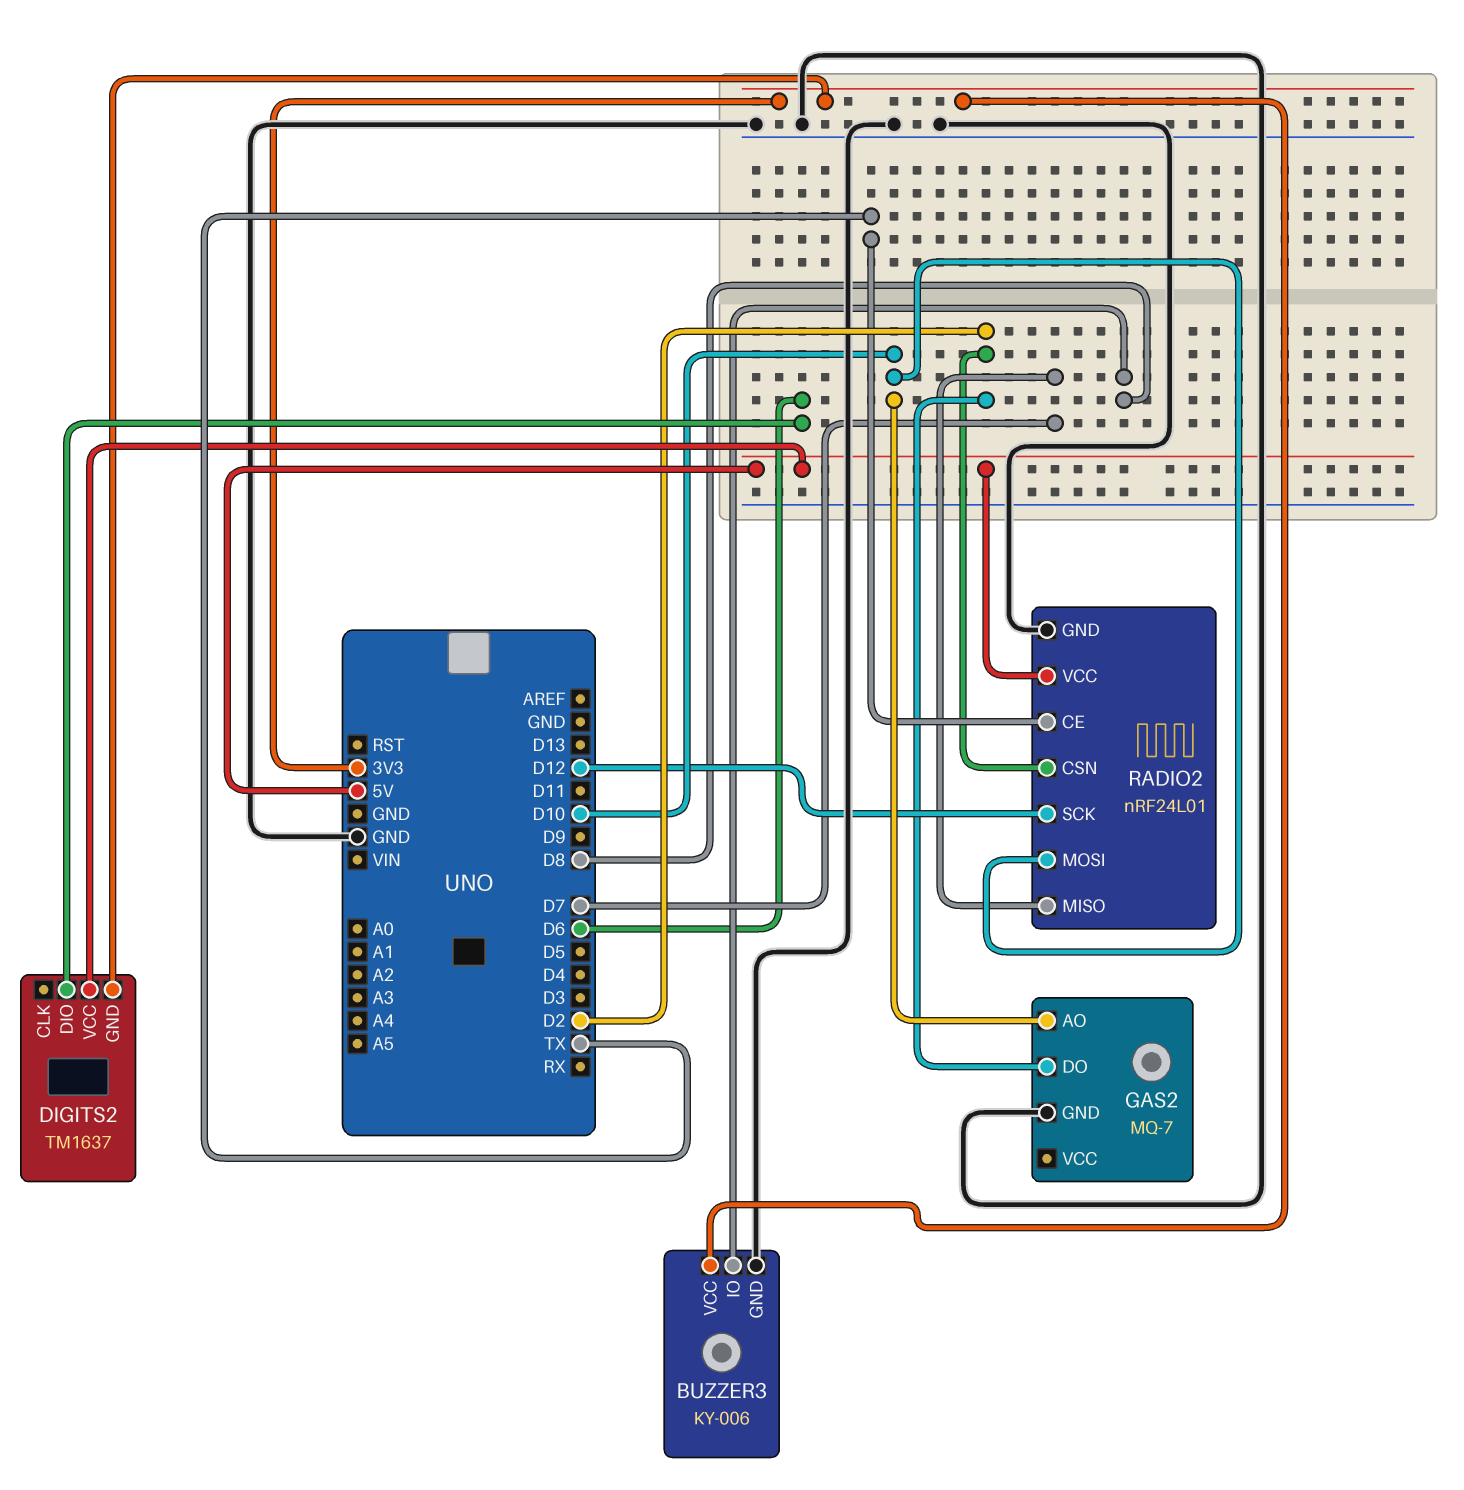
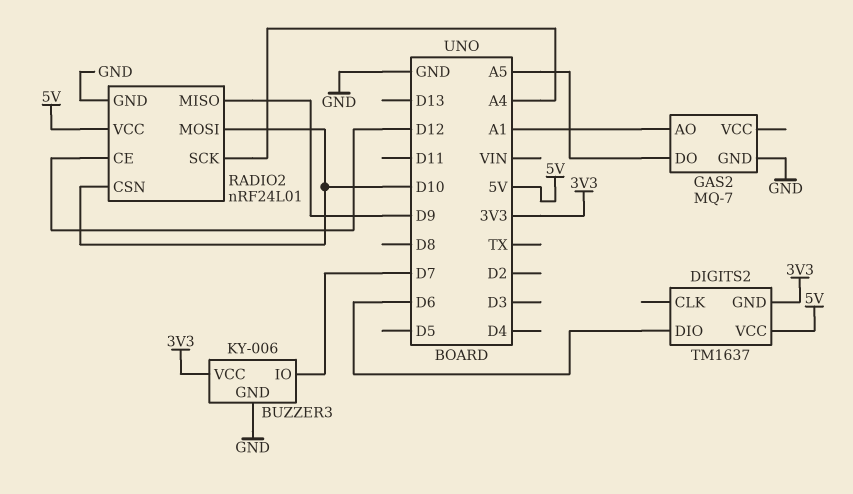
BUZZER3 pin IO: D8 -> D7
GAS2 pin AO: D10 -> A1
GAS2 pin DO: D2 -> A5
RADIO2 pin CE: TX -> D12
RADIO2 pin CSN: D2 -> D10
RADIO2 pin MISO: D7 -> D9
RADIO2 pin SCK: D12 -> A4

